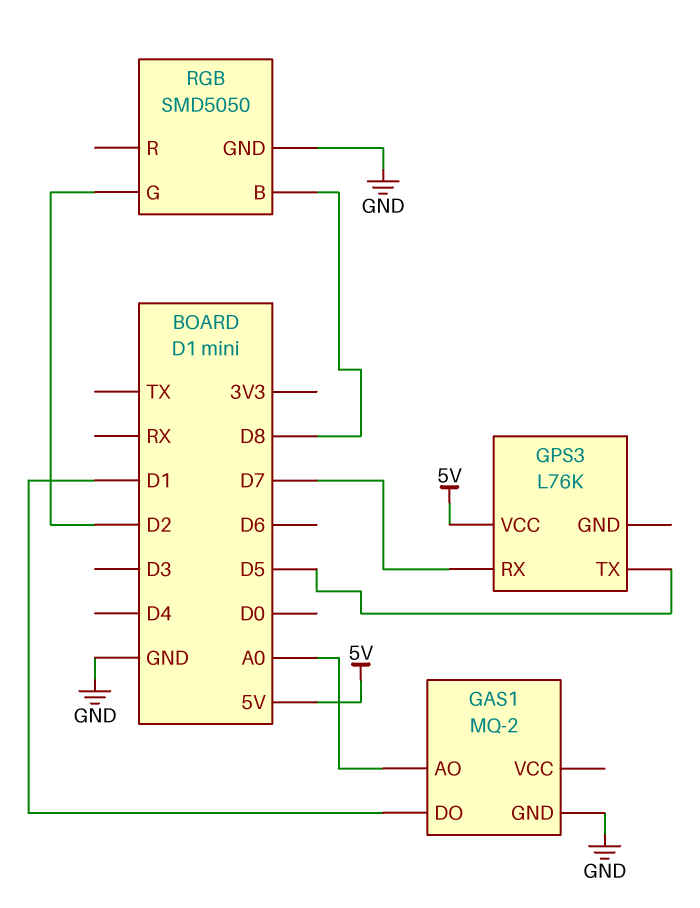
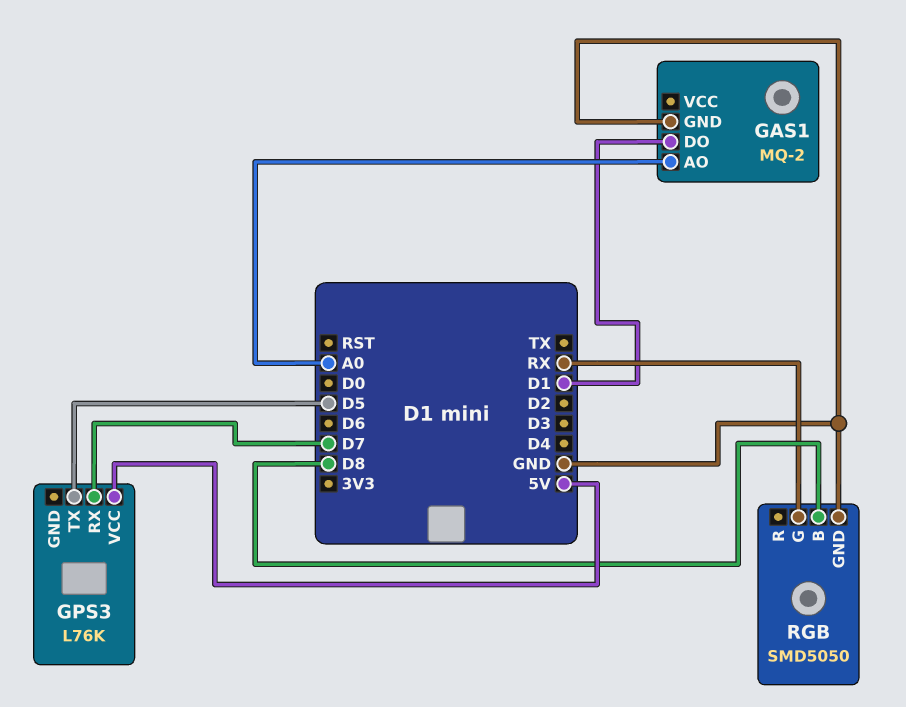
RGB pin G: D2 -> RX

